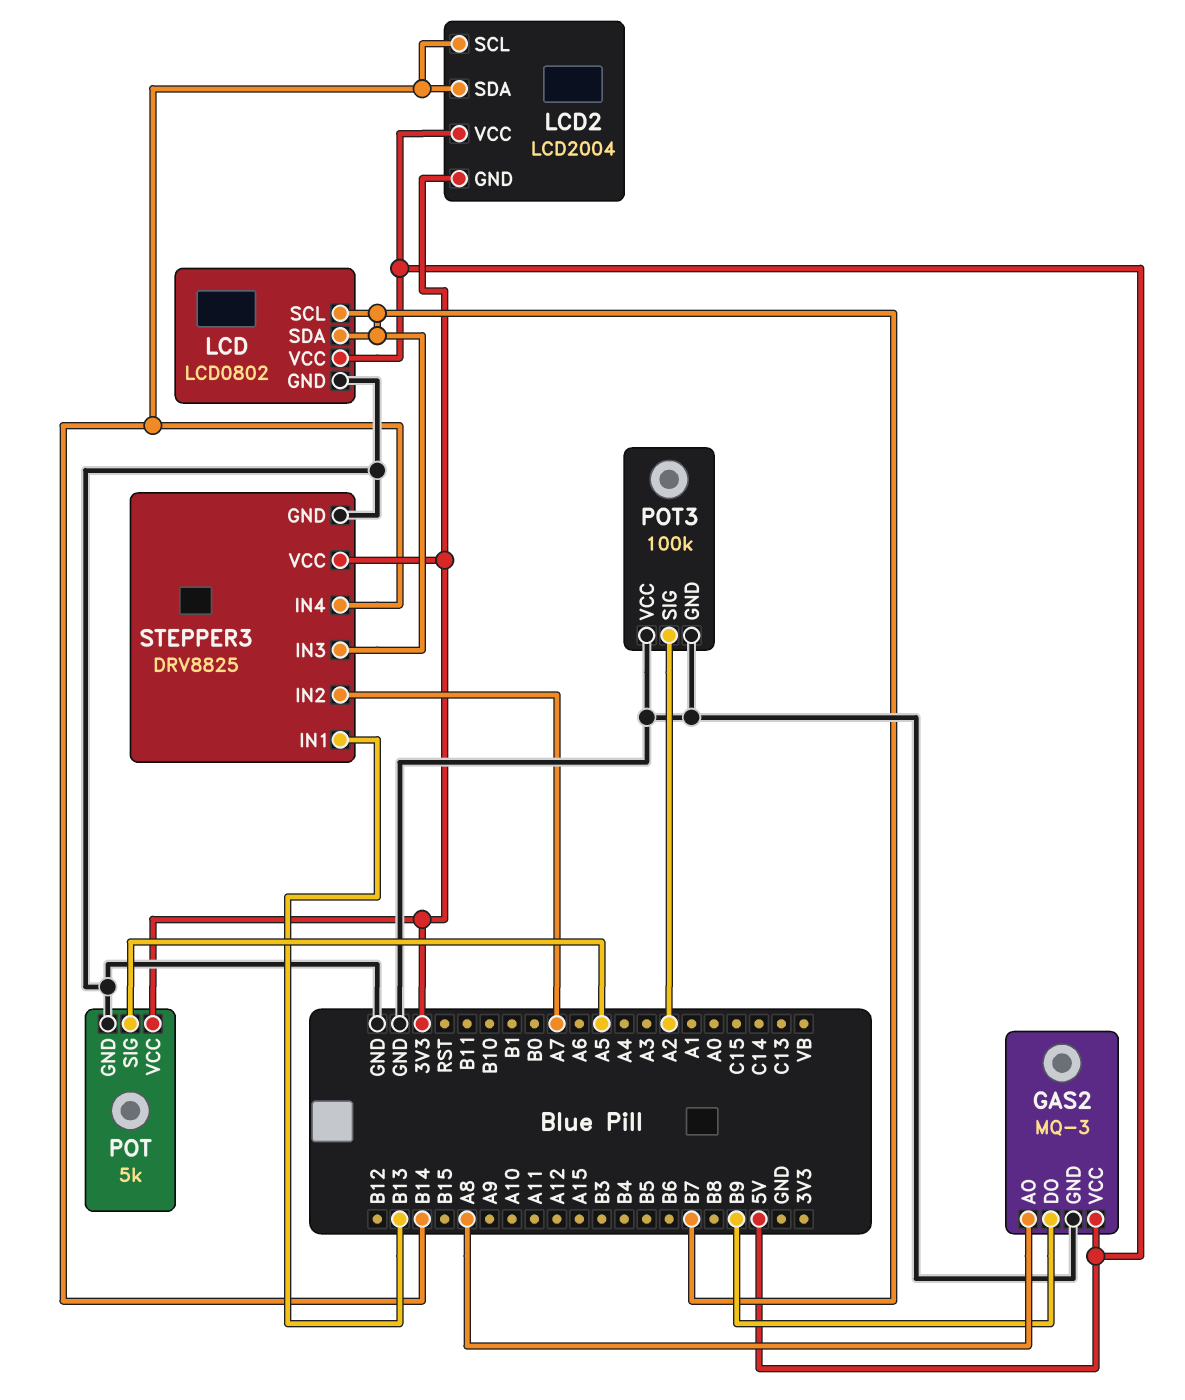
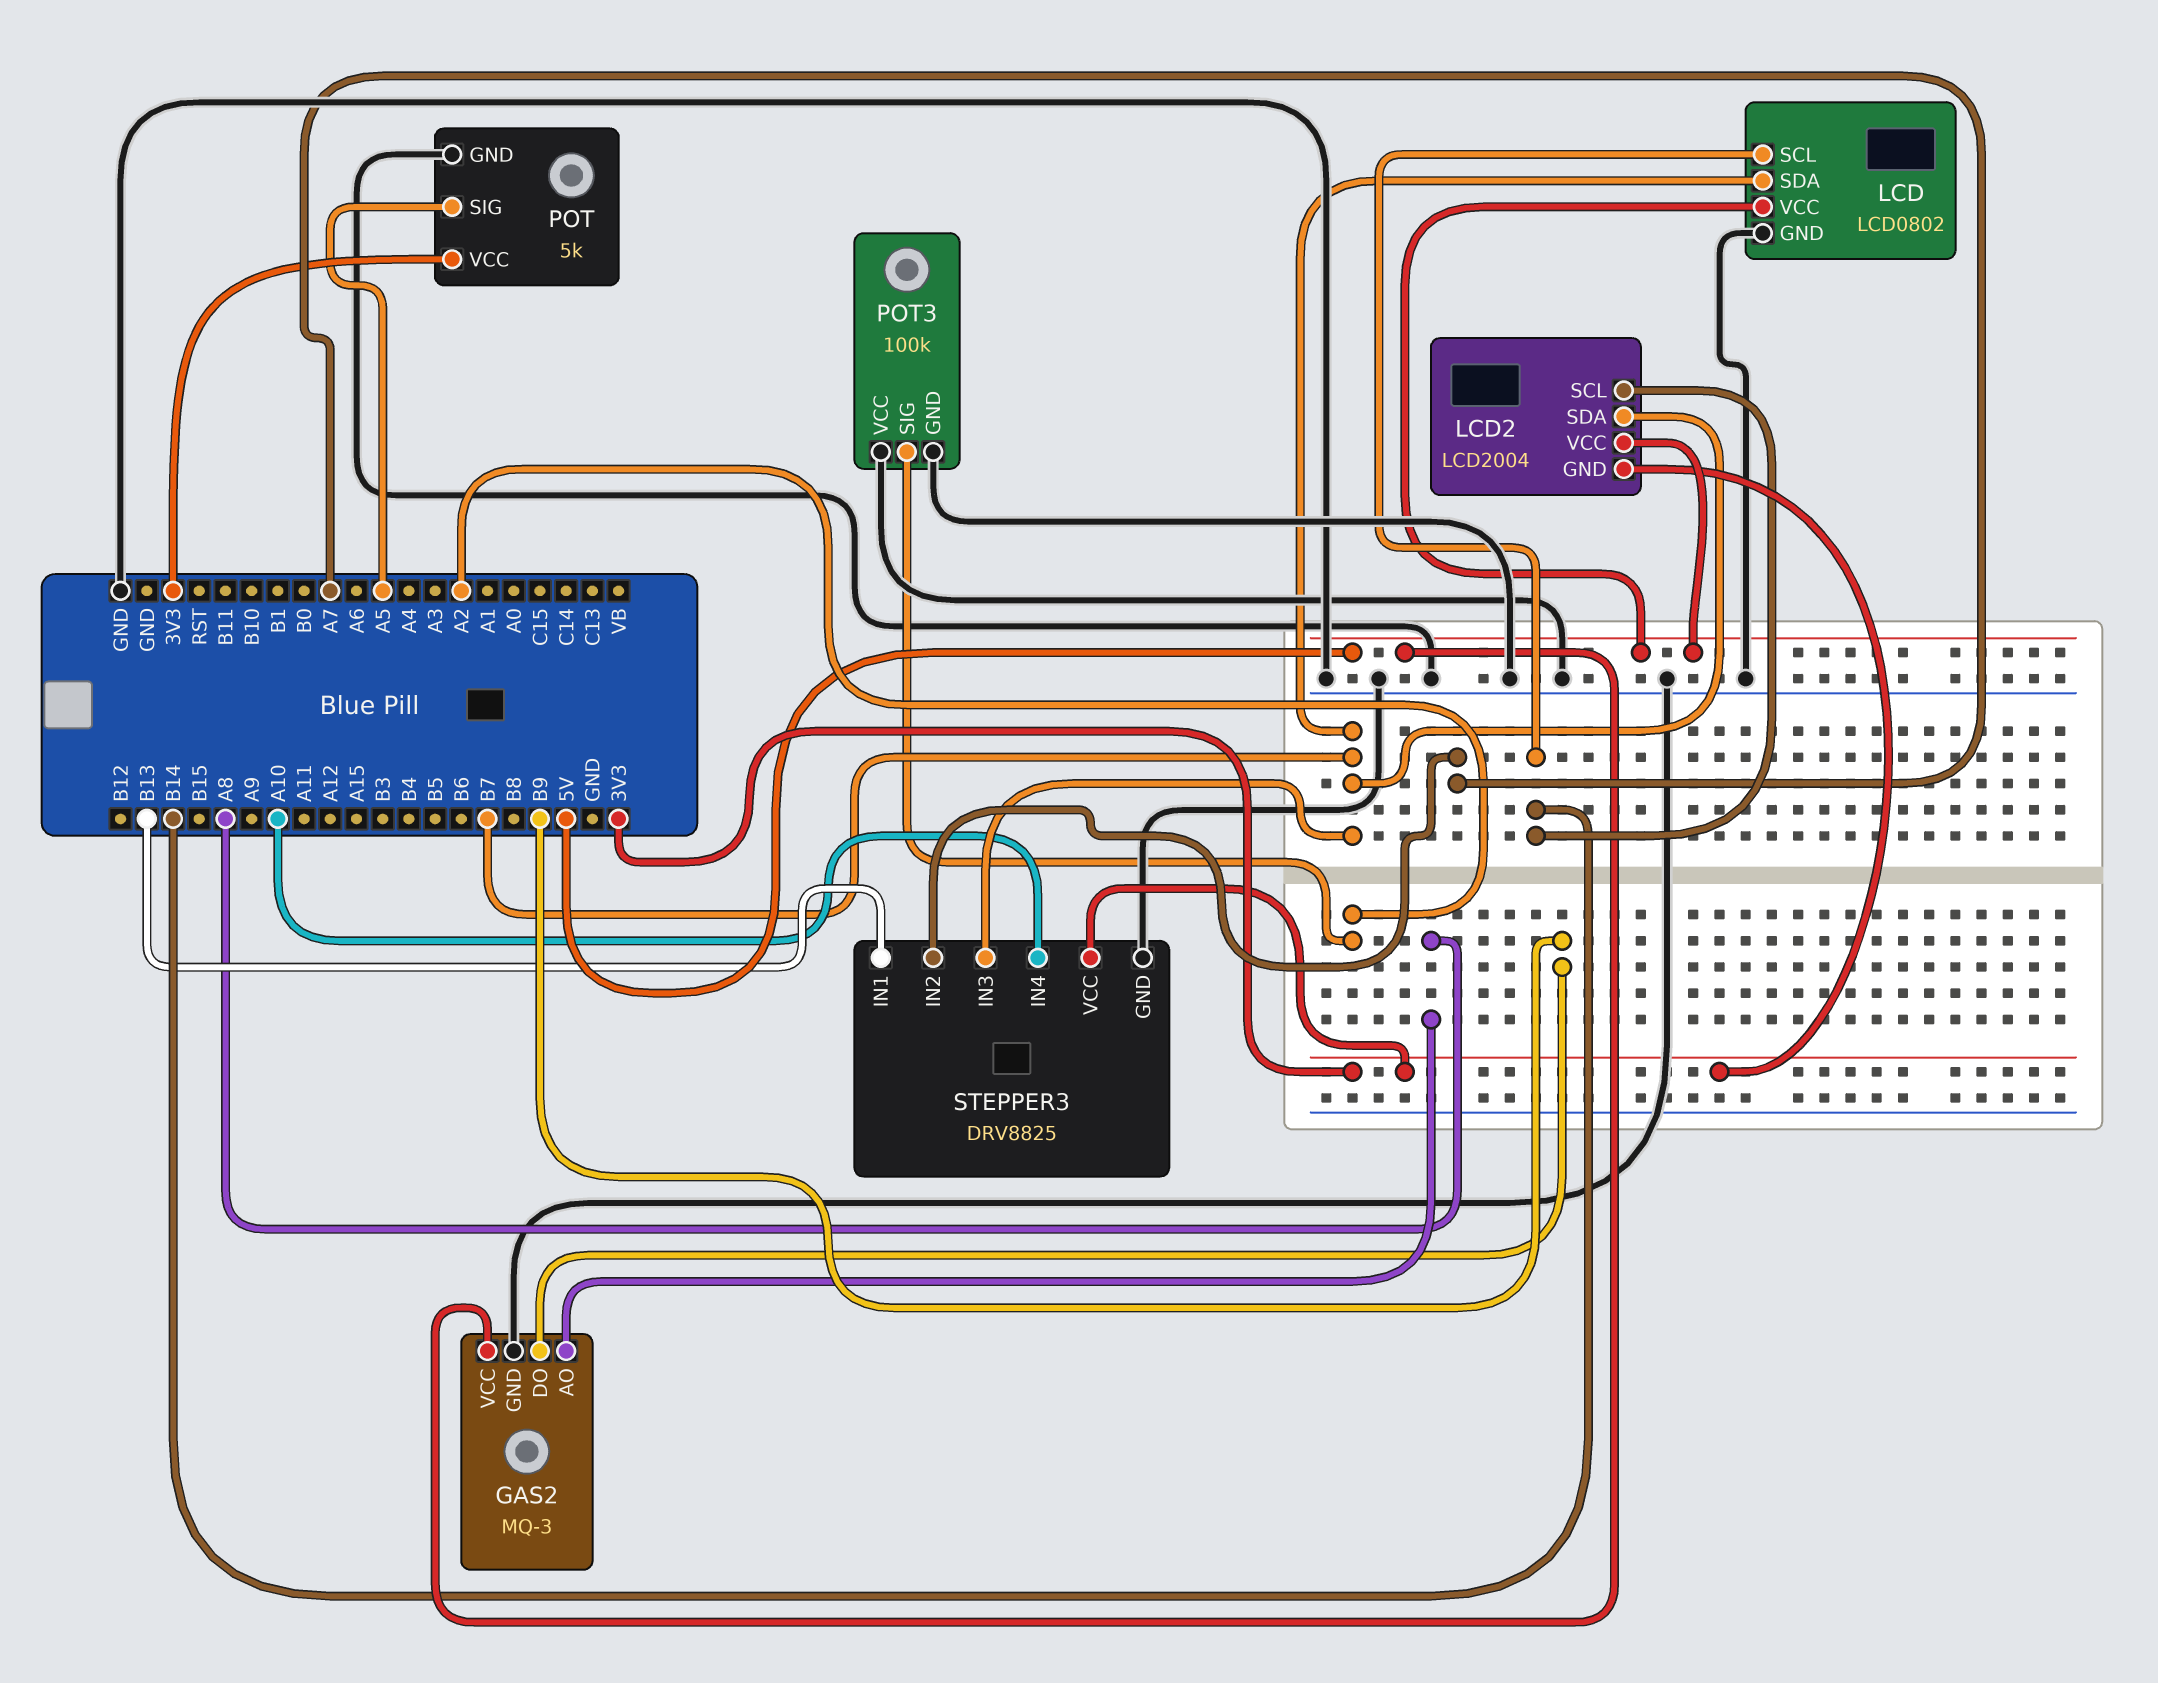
LCD pin SCL: B7 -> B14
LCD2 pin SDA: B14 -> B7
STEPPER3 pin IN4: B14 -> A10

